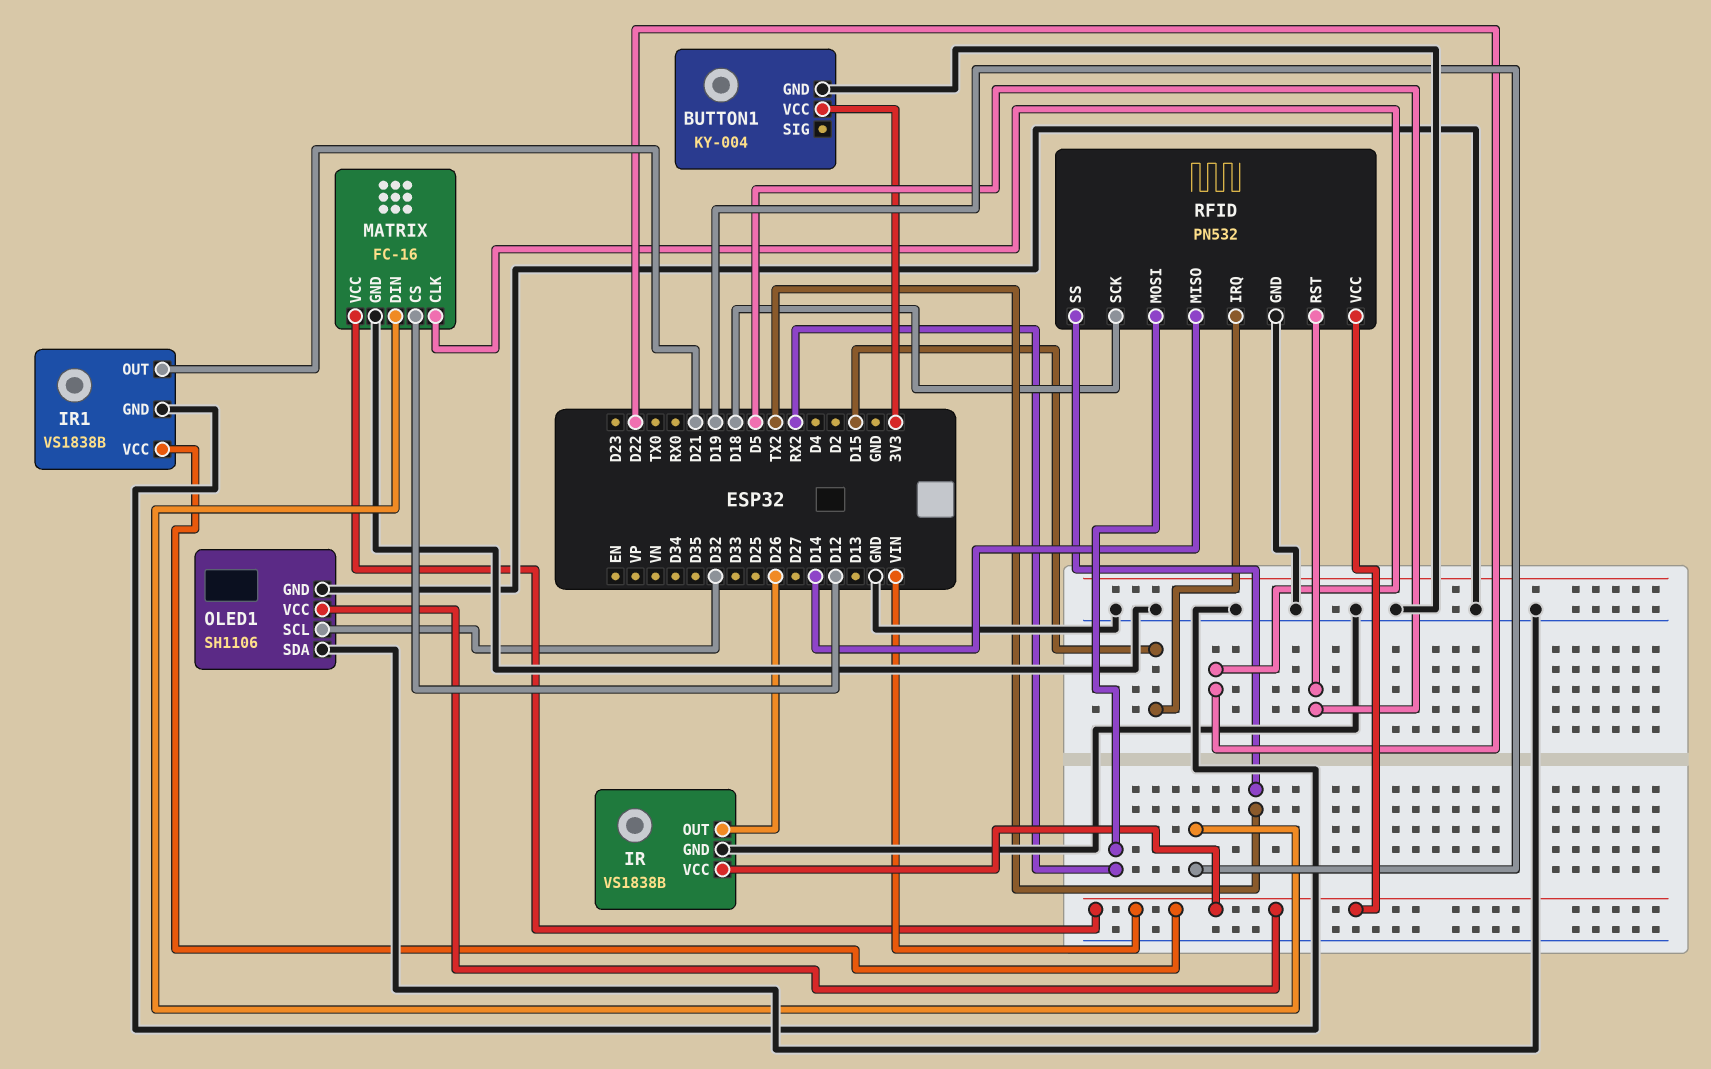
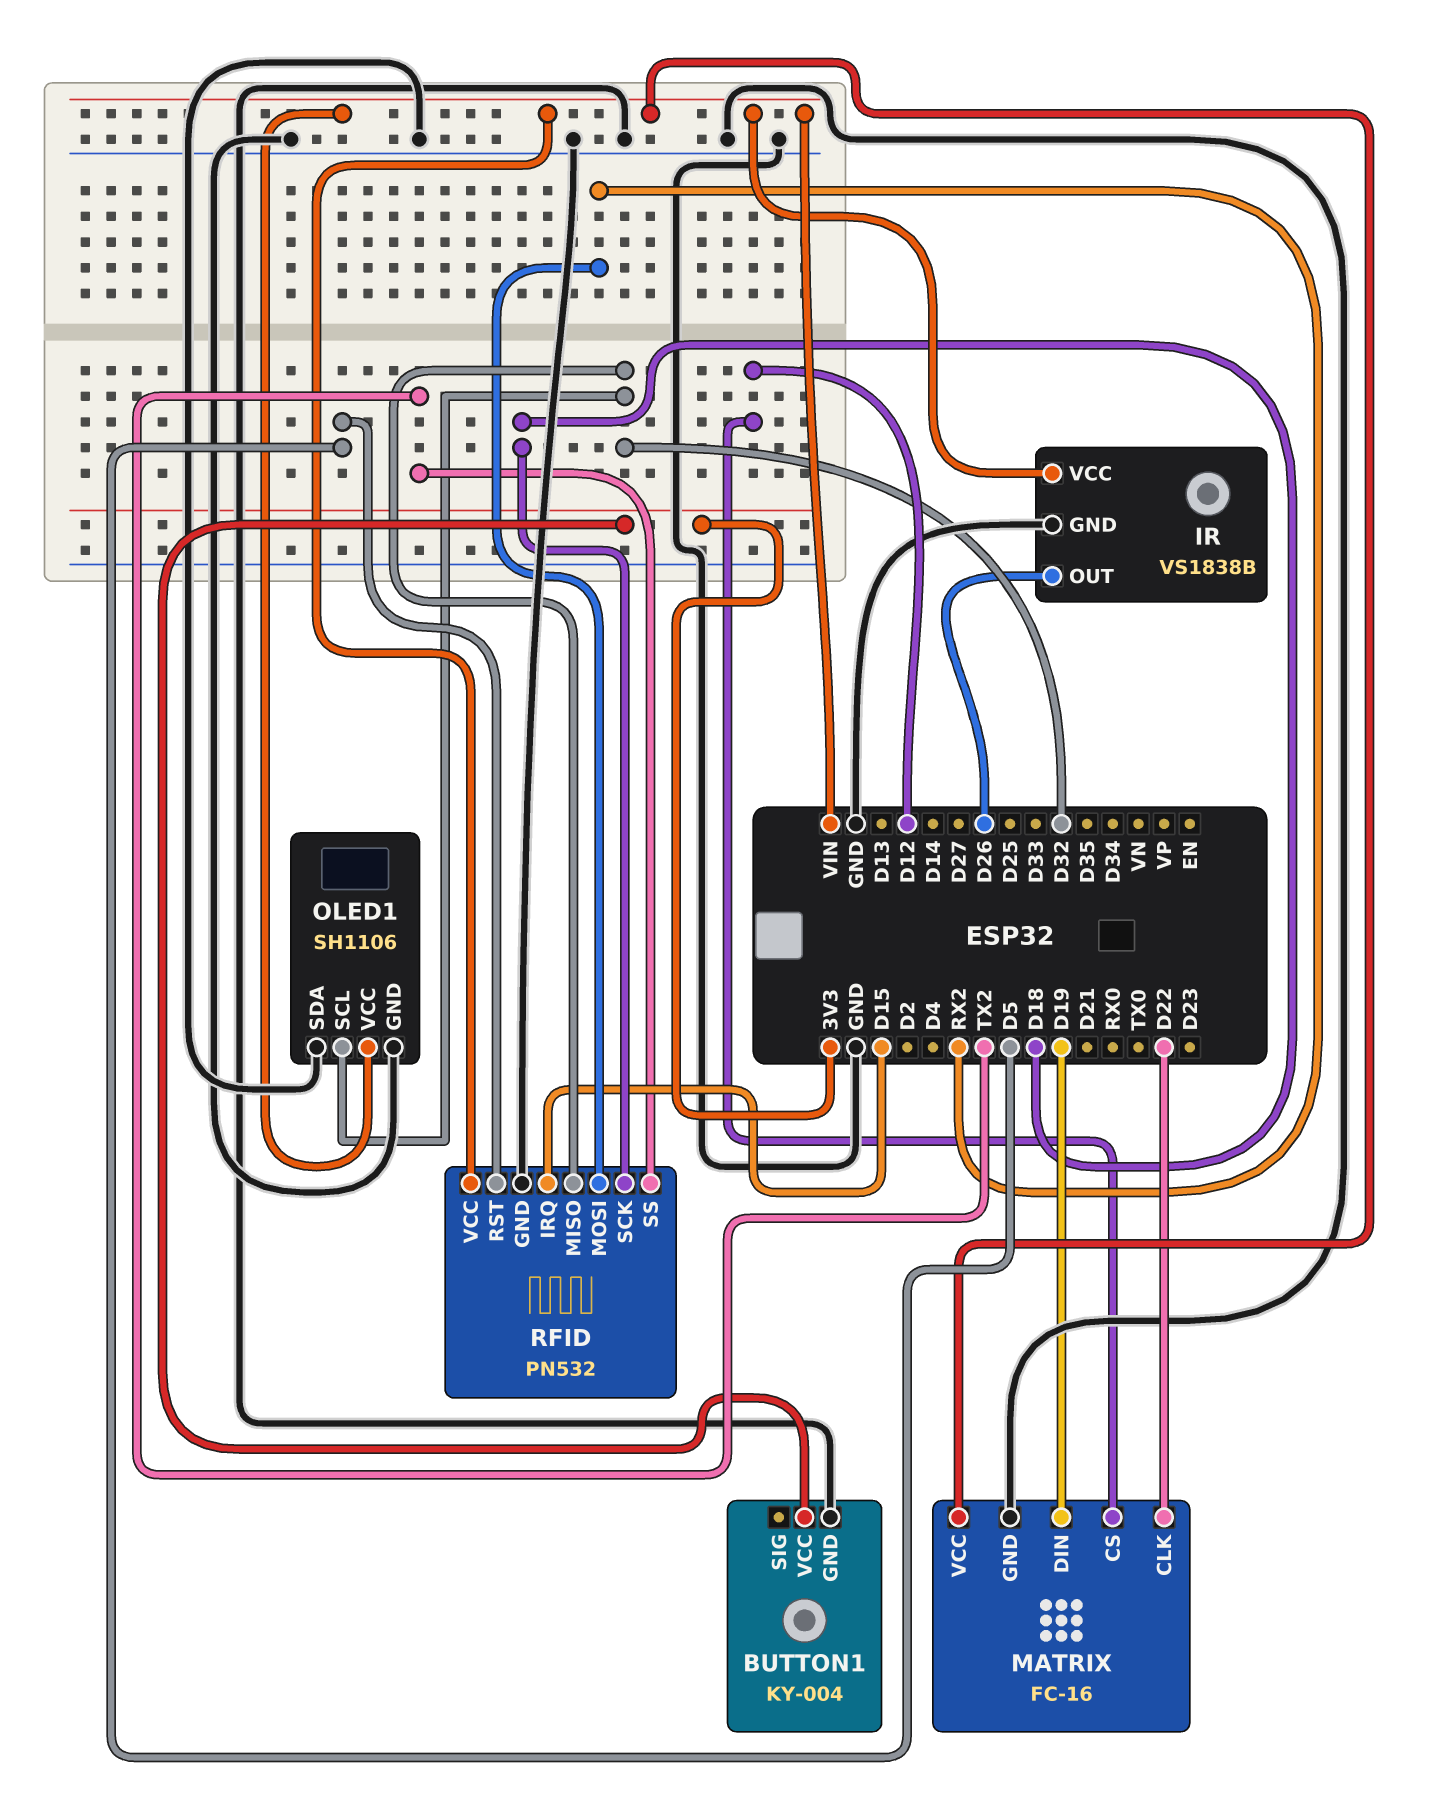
IR1: VS1838B -> none
IR1 pin GND: GND -> none
IR1 pin OUT: D21 -> none
IR1 pin VCC: VIN -> none
RFID pin MISO: D14 -> D32

